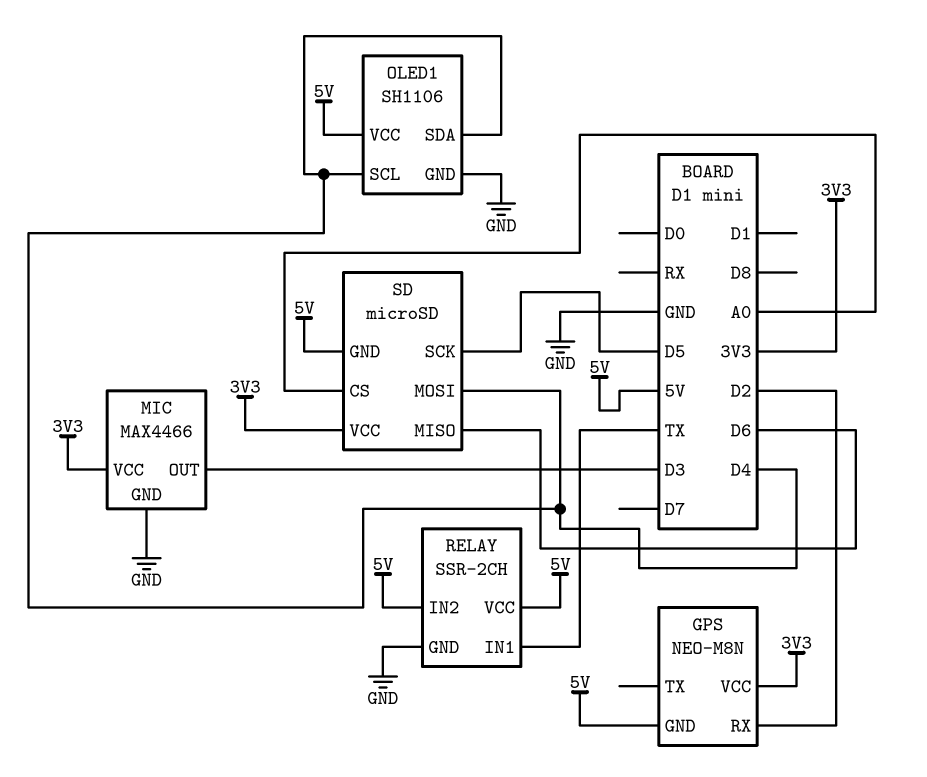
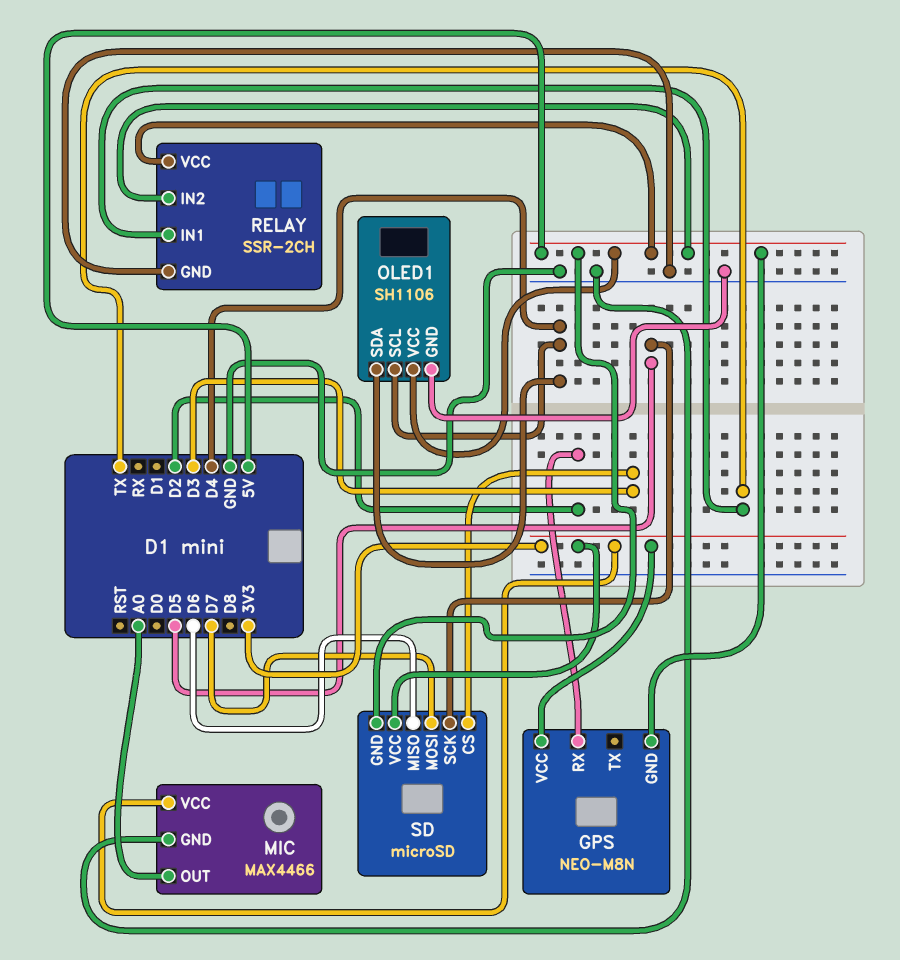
MIC pin OUT: D3 -> A0
SD pin CS: A0 -> D3
SD pin MOSI: D4 -> D7

